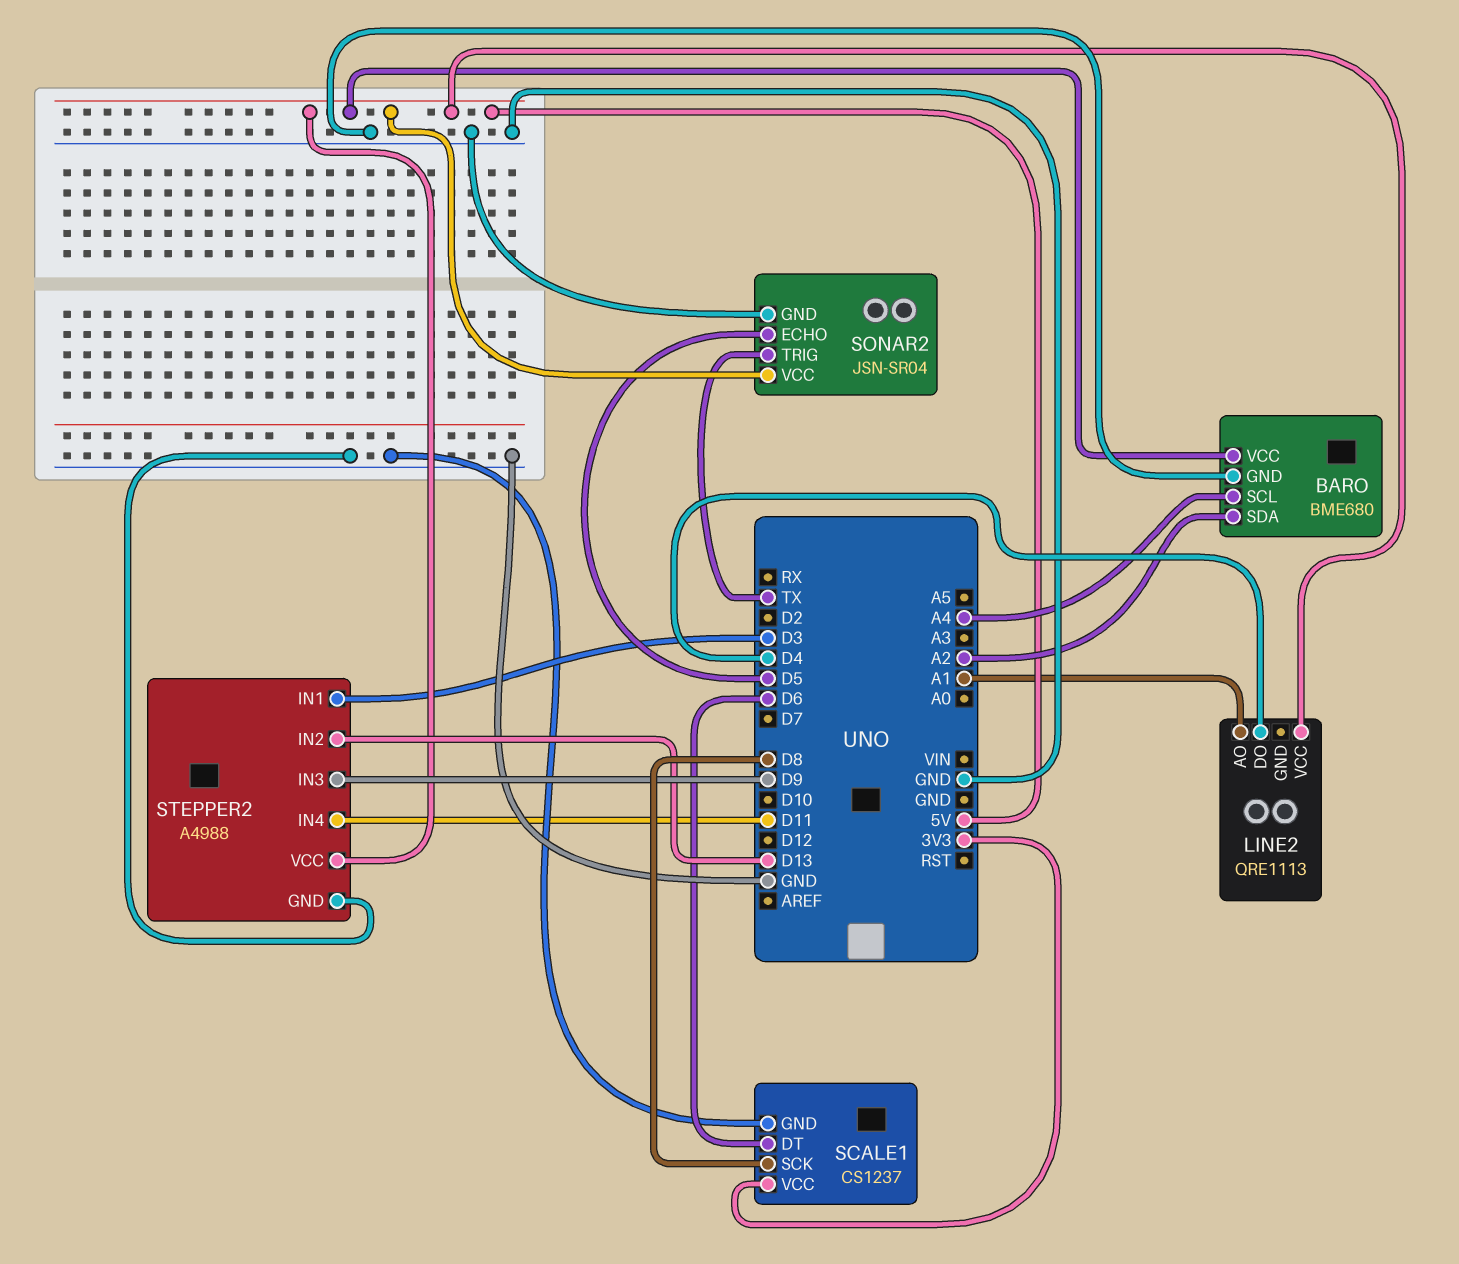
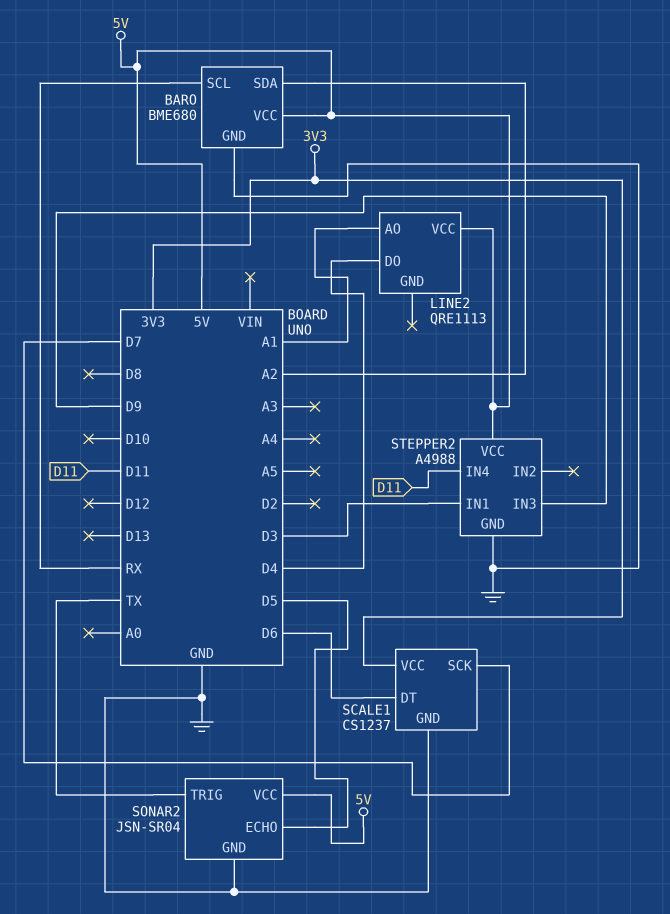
BARO pin SCL: A4 -> RX
SCALE1 pin SCK: D8 -> D7
STEPPER2 pin IN2: D13 -> none

